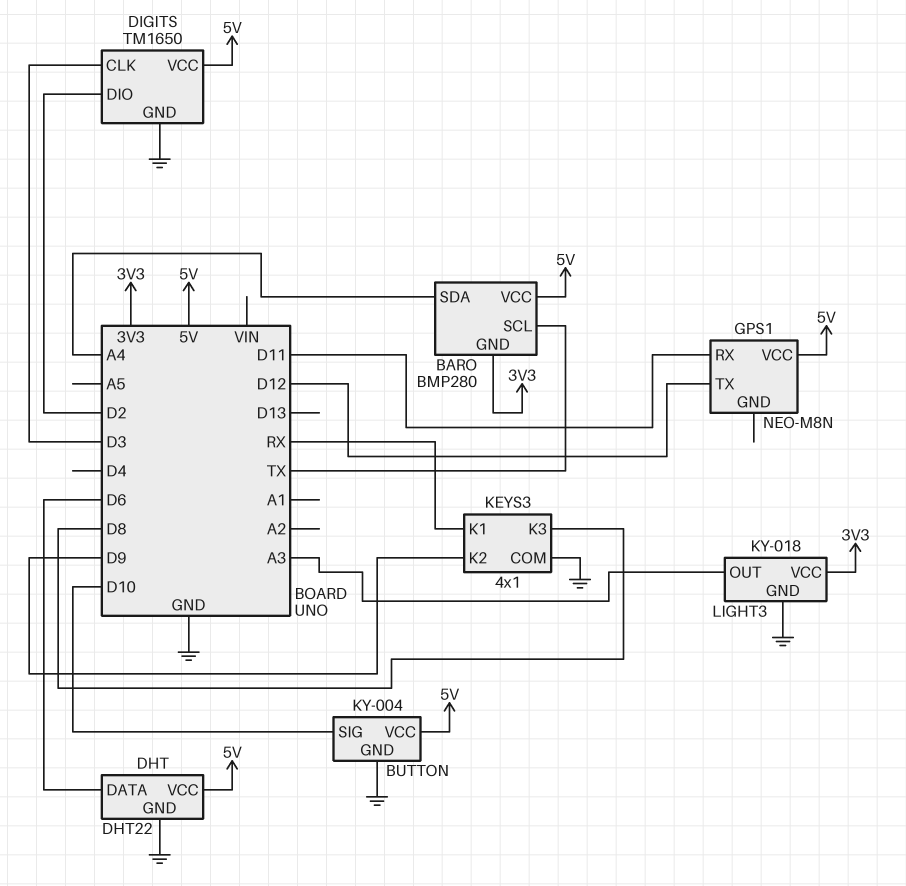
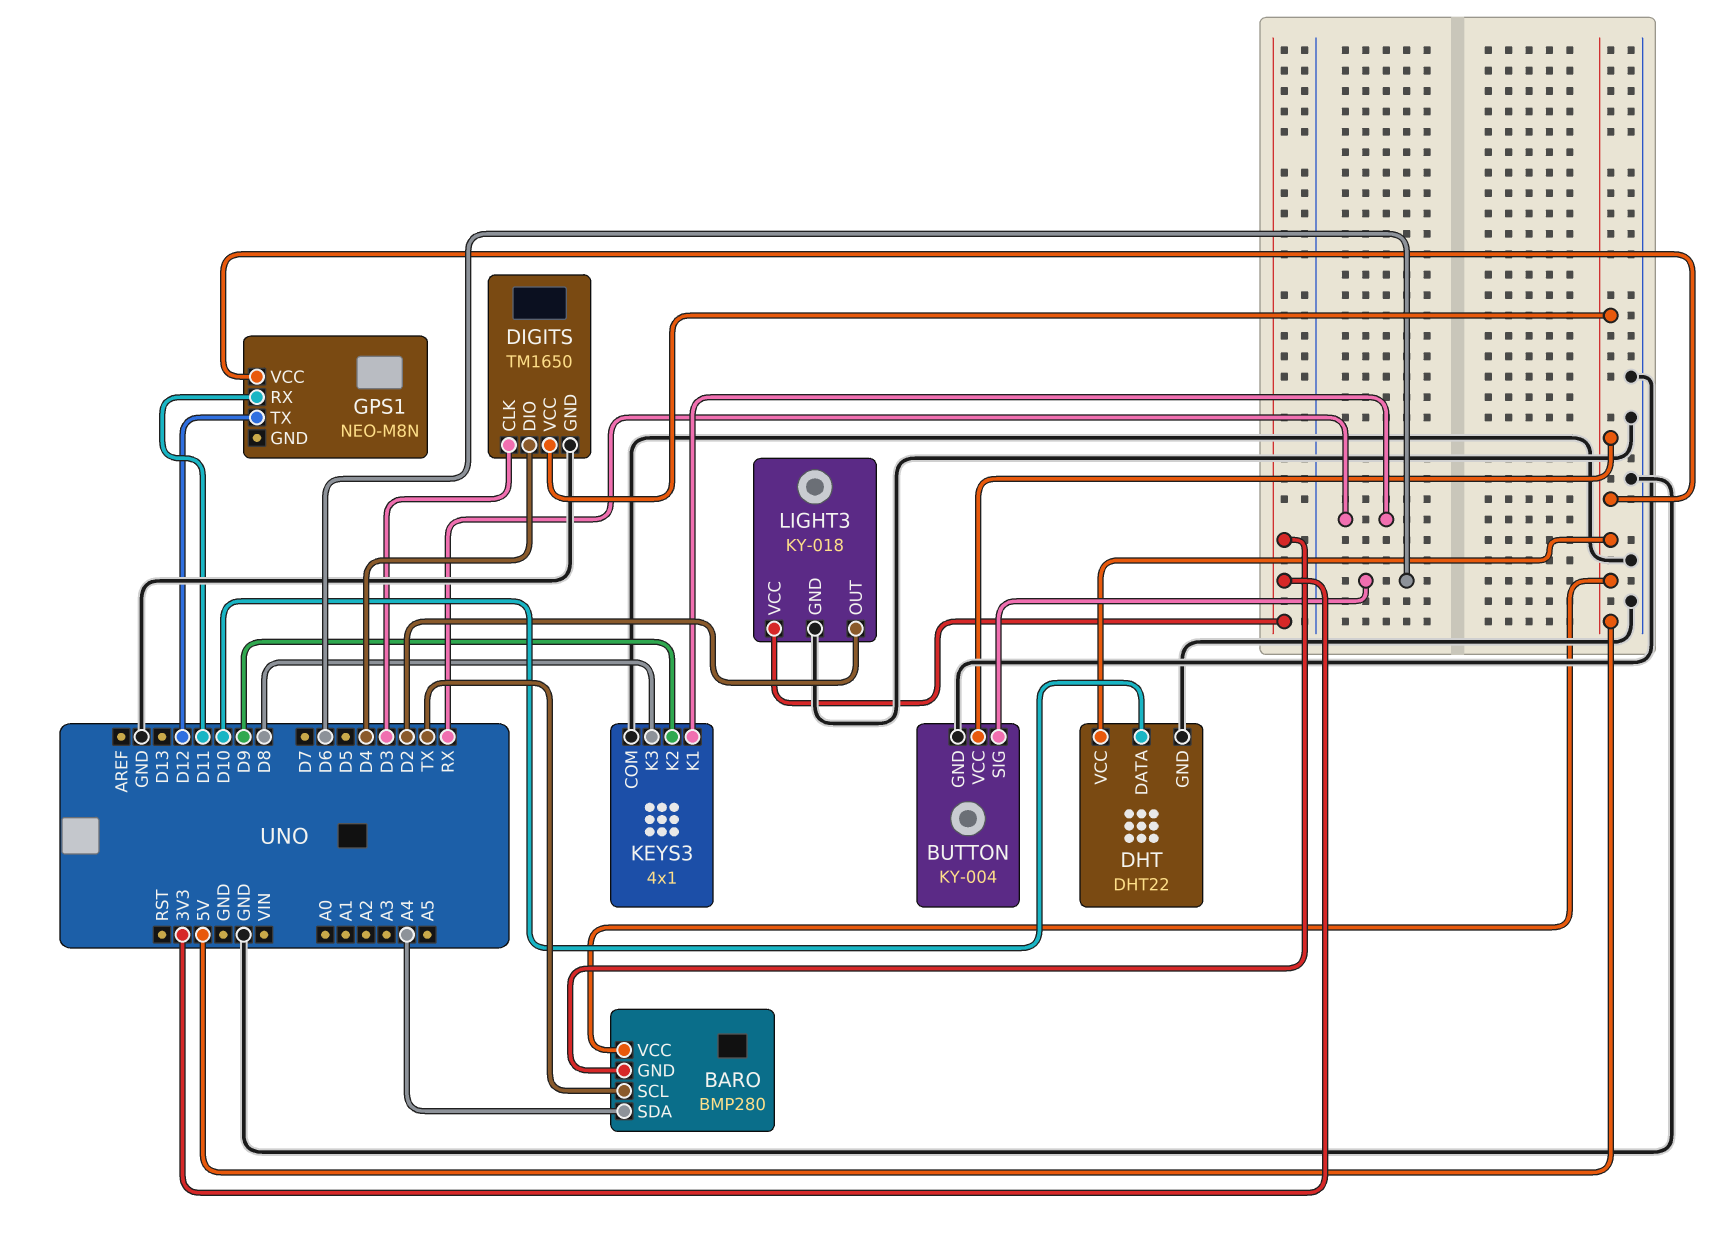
BUTTON pin SIG: D10 -> D6
DHT pin DATA: D6 -> D10
DIGITS pin DIO: D2 -> D4
LIGHT3 pin OUT: A3 -> D2

